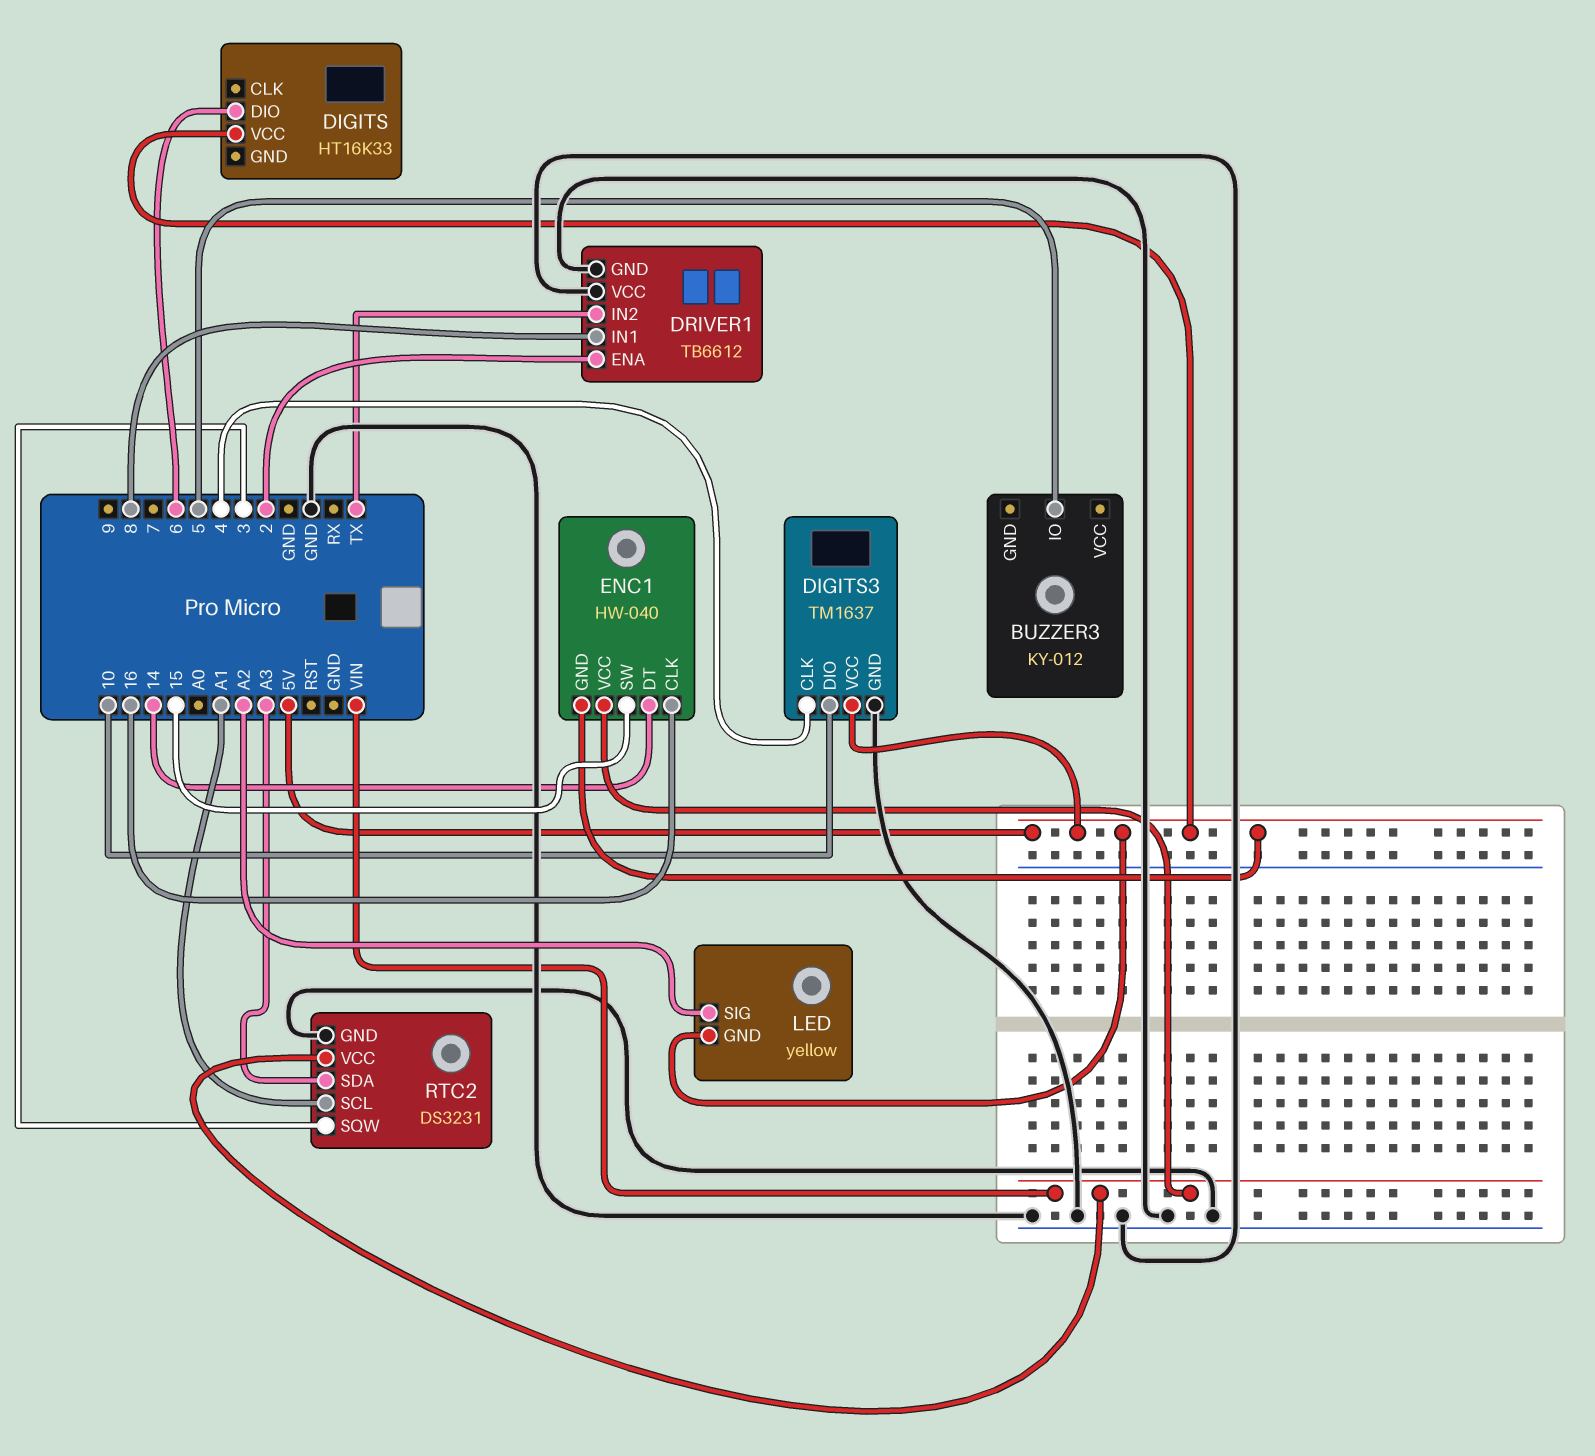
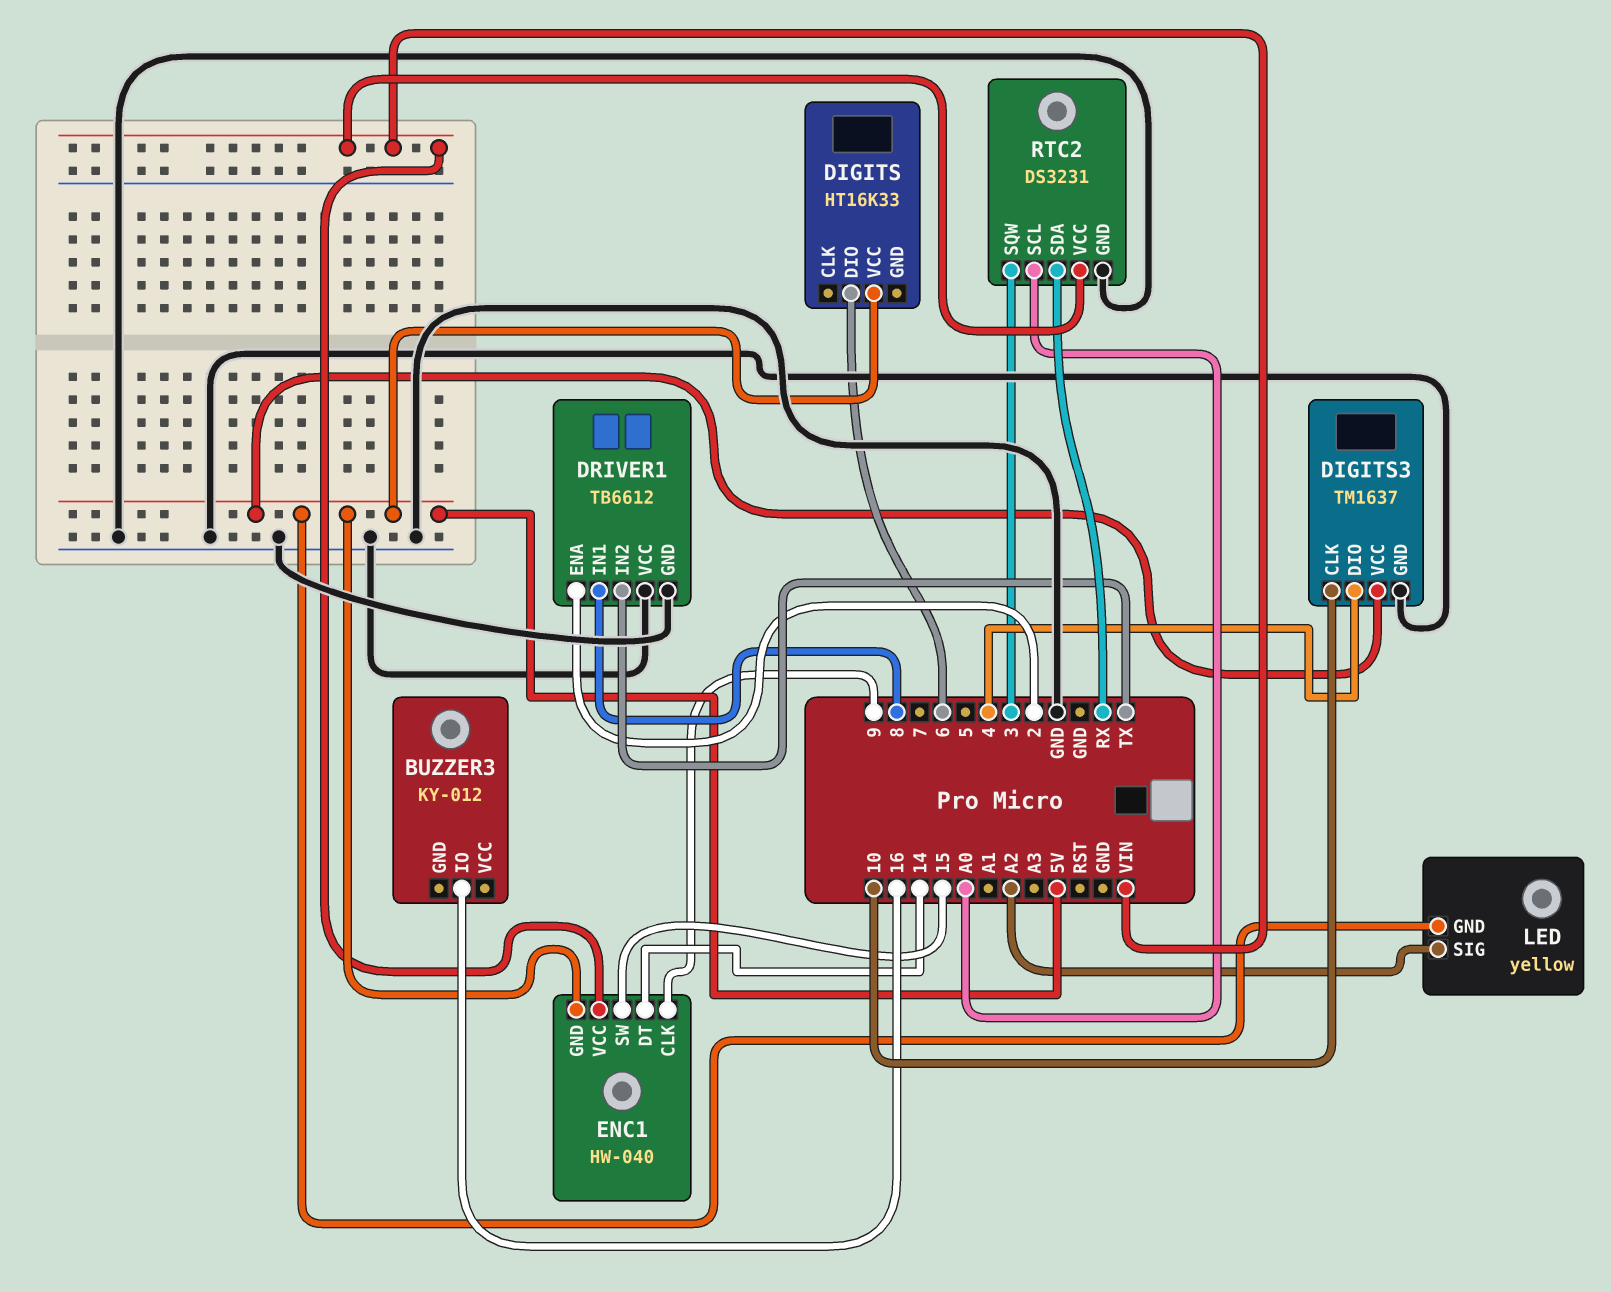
BUZZER3 pin IO: 5 -> 16
DIGITS3 pin CLK: 4 -> 10
DIGITS3 pin DIO: 10 -> 4
ENC1 pin CLK: 16 -> 9
RTC2 pin SCL: A1 -> A0
RTC2 pin SDA: A3 -> RX

